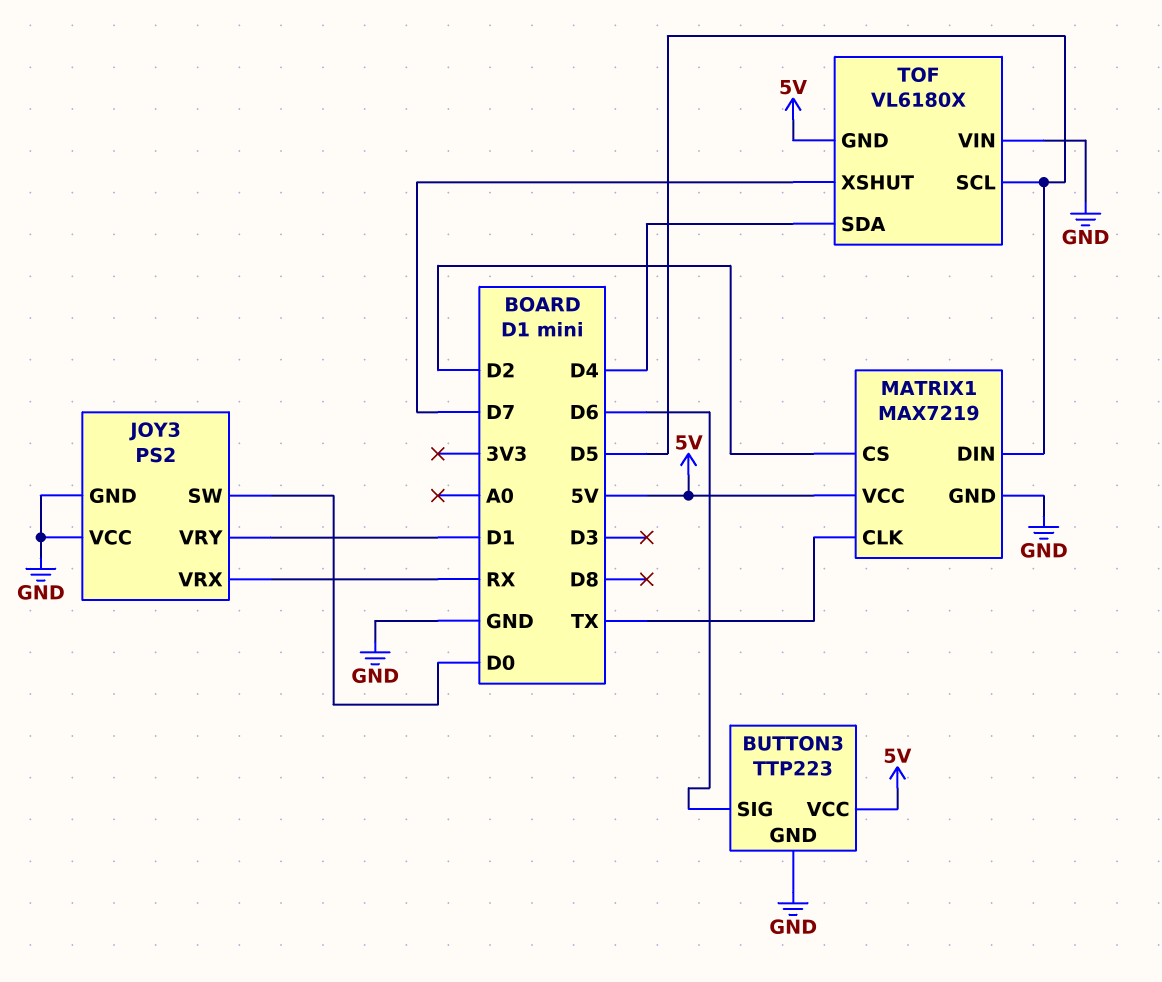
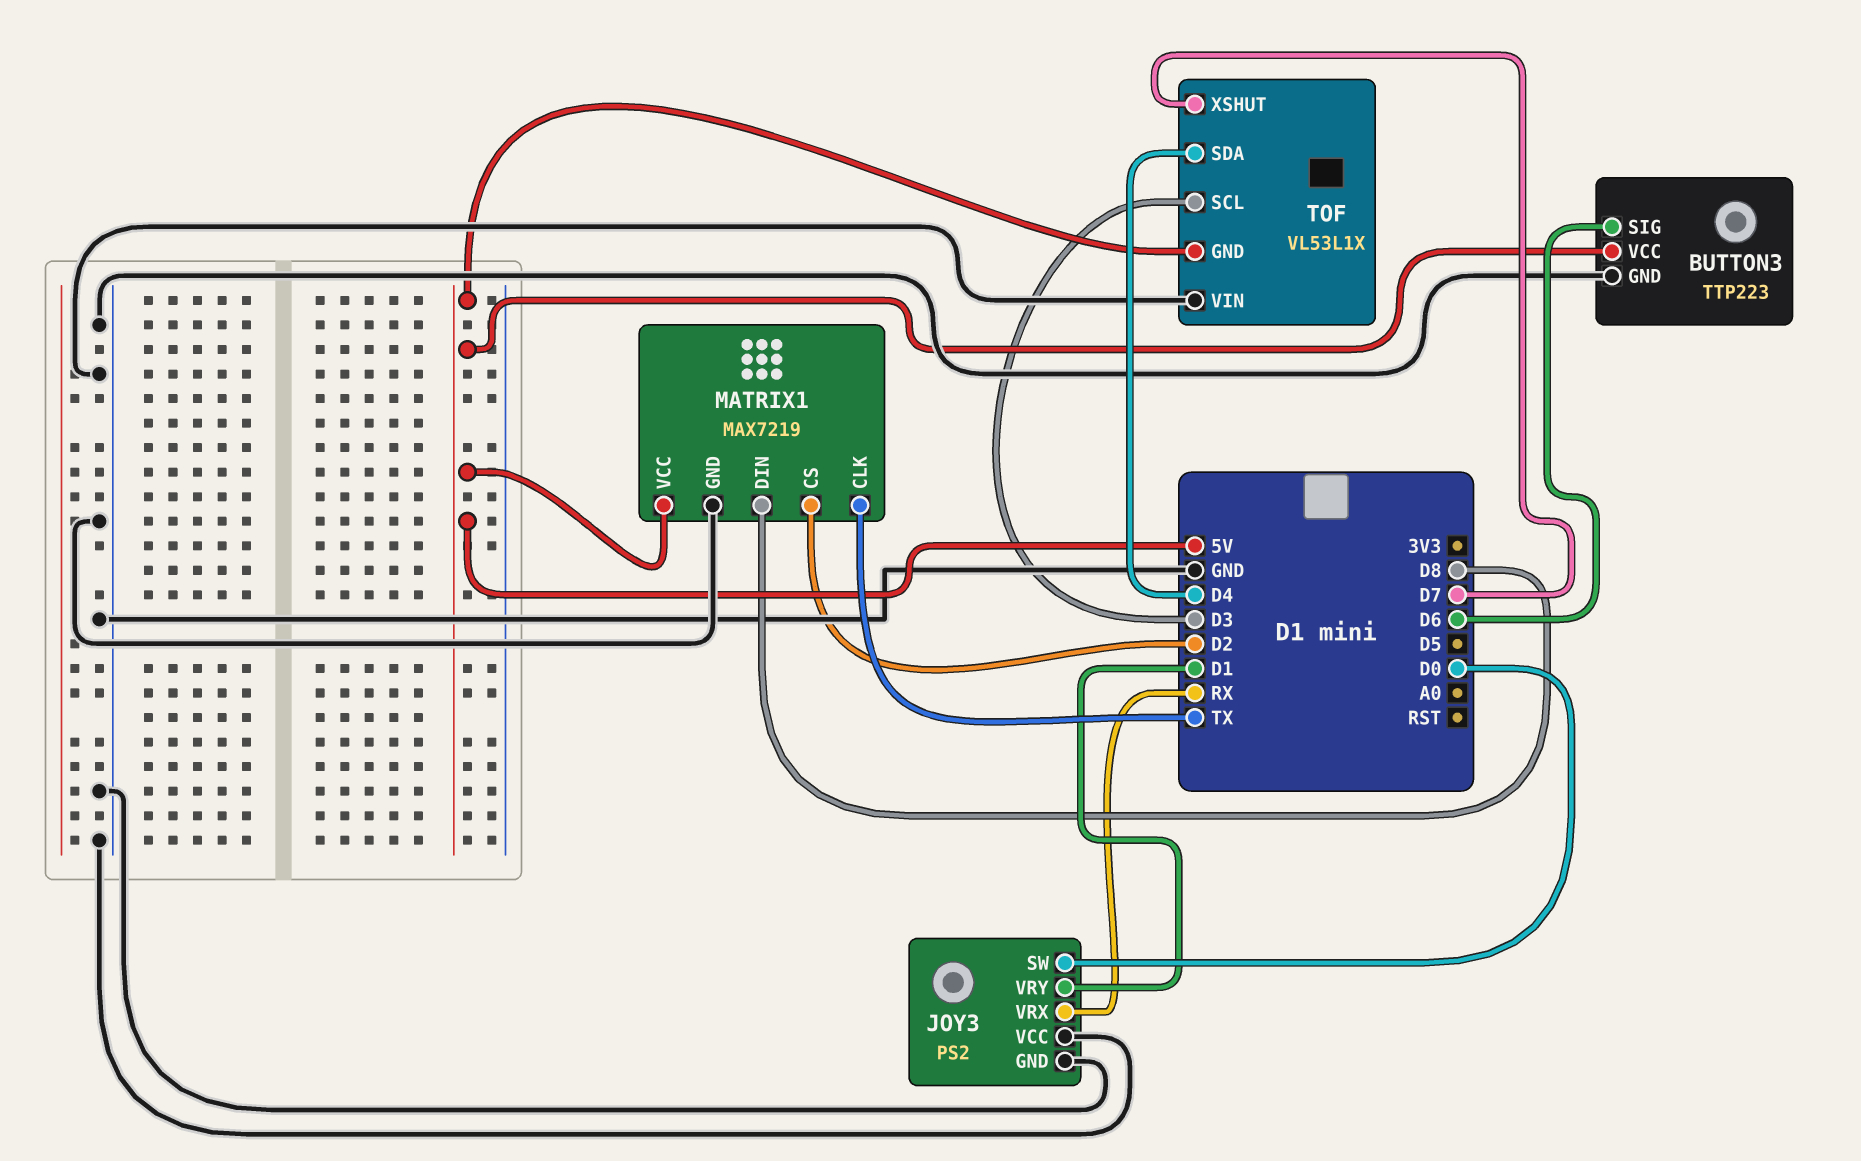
MATRIX1 pin DIN: D5 -> D8
TOF: VL6180X -> VL53L1X
TOF pin SCL: D5 -> D3

